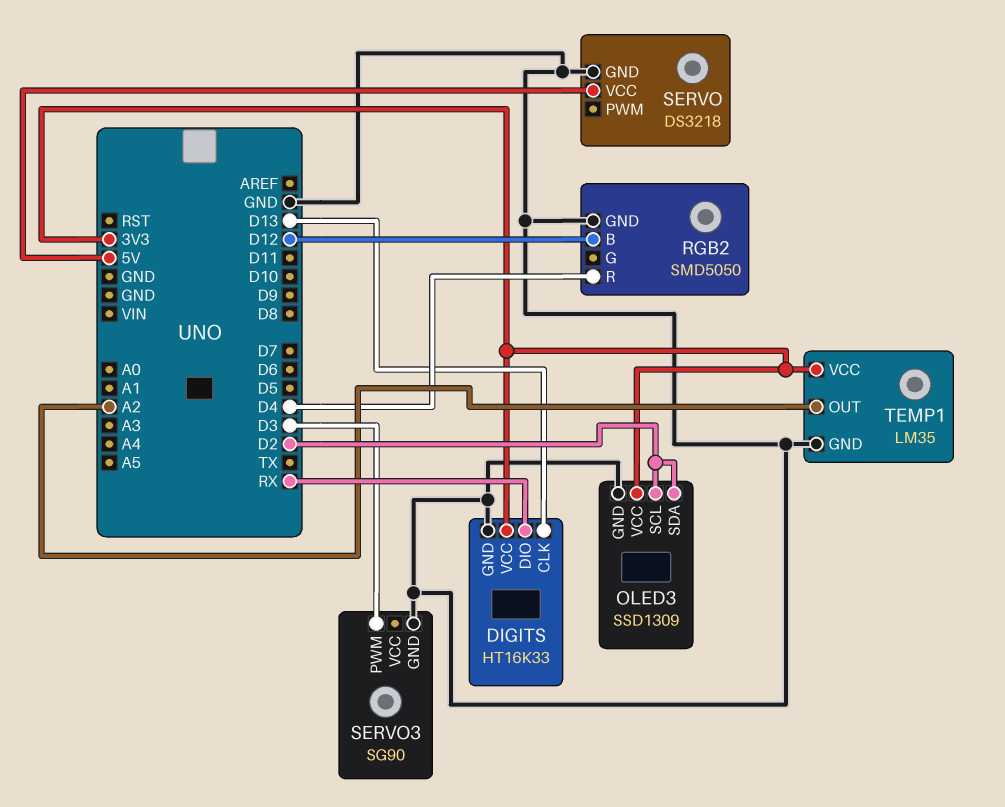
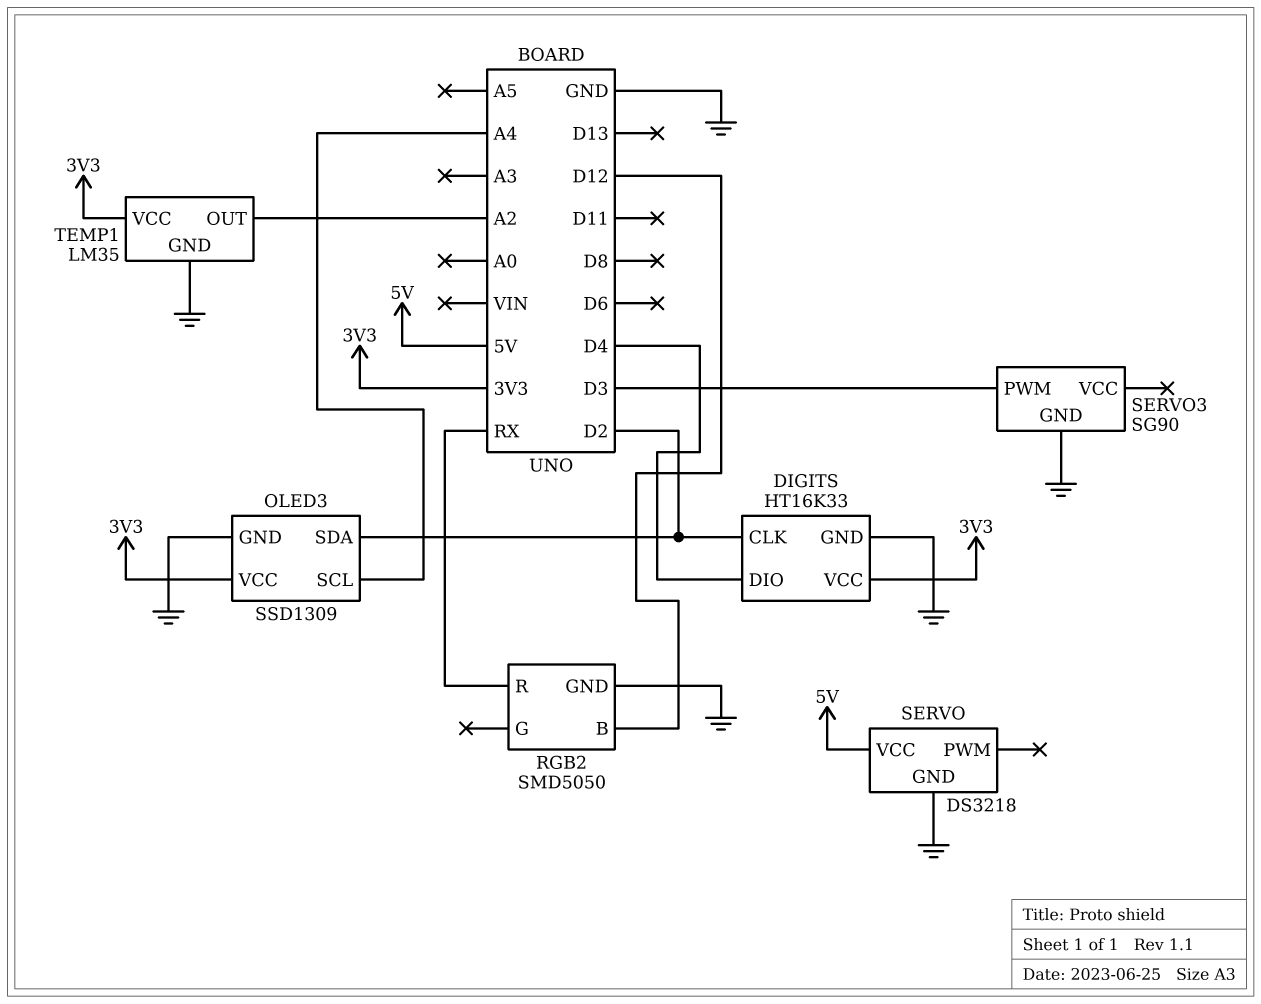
DIGITS pin CLK: D13 -> D2
DIGITS pin DIO: RX -> D4
OLED3 pin SCL: D2 -> A4
RGB2 pin R: D4 -> RX

